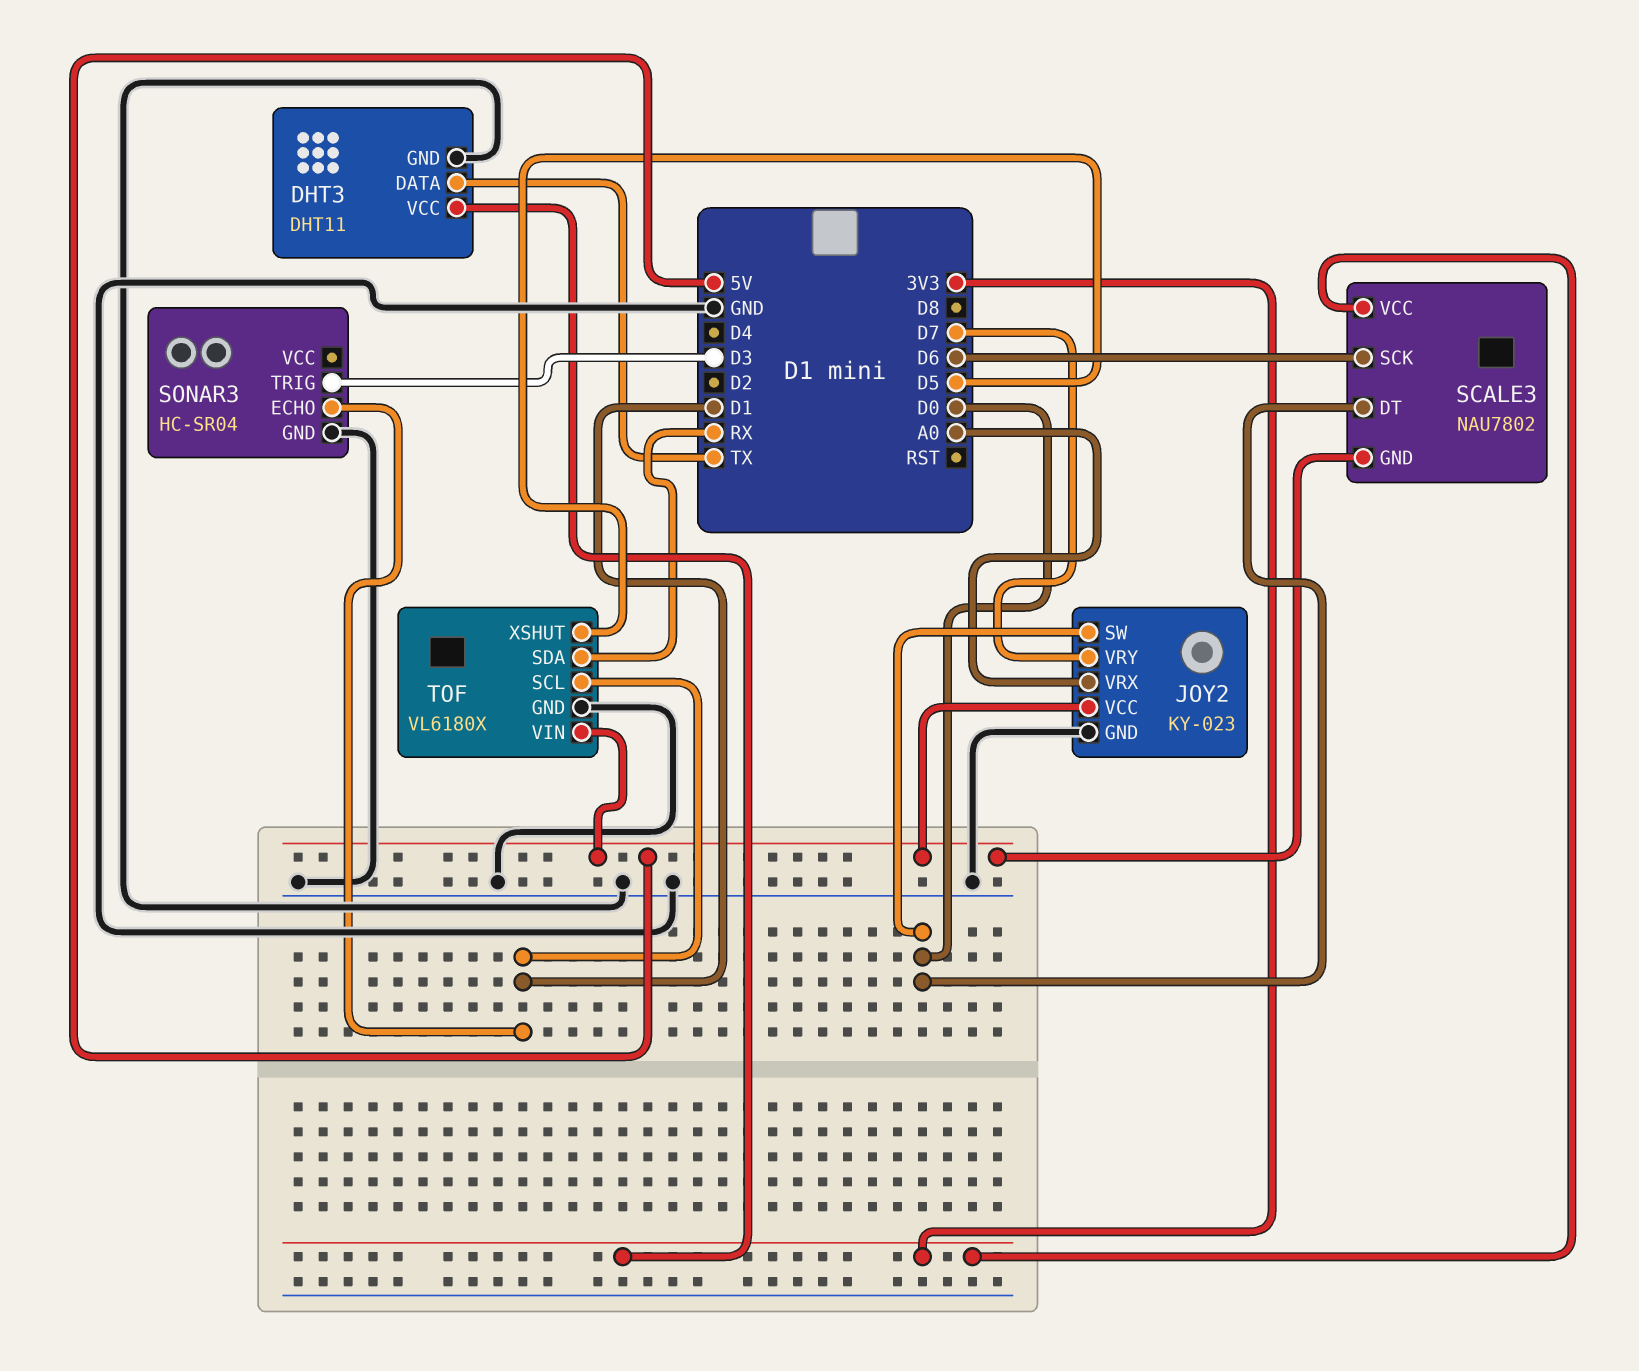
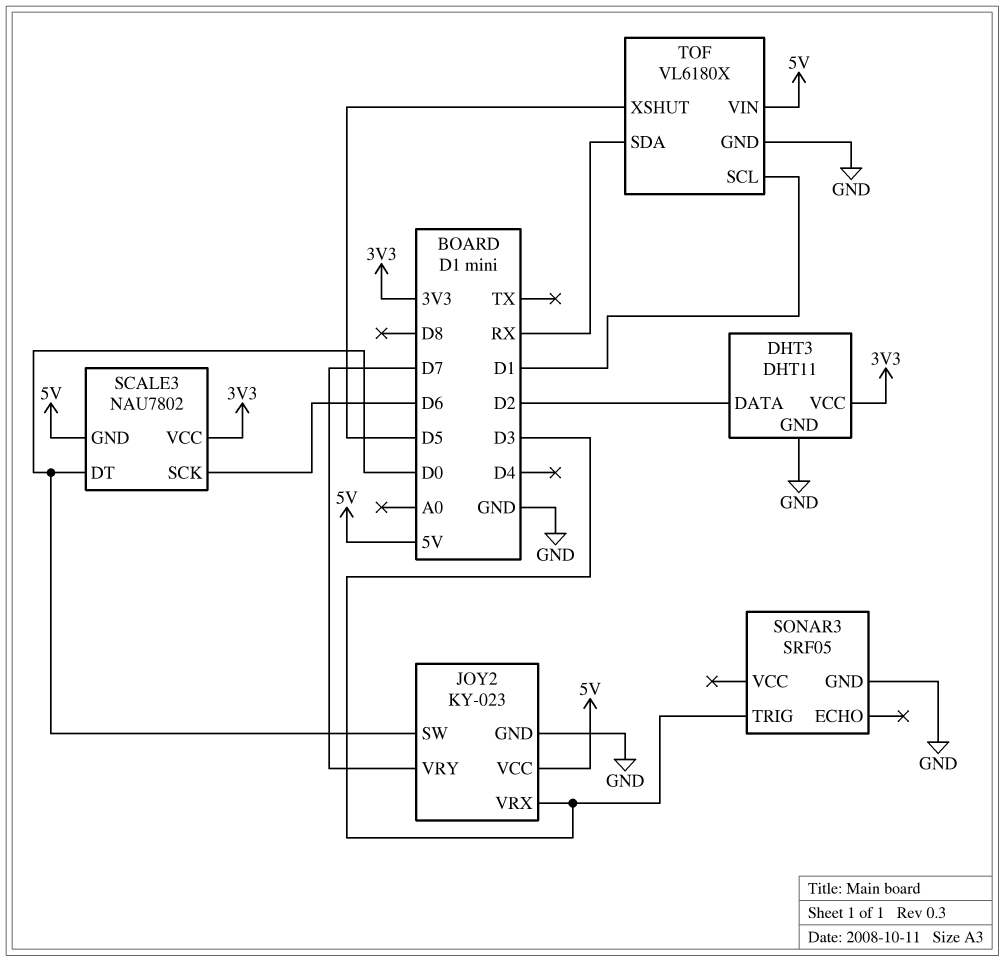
DHT3 pin DATA: TX -> D2
JOY2 pin VRX: A0 -> D3
SONAR3: HC-SR04 -> SRF05
SONAR3 pin ECHO: D1 -> none

